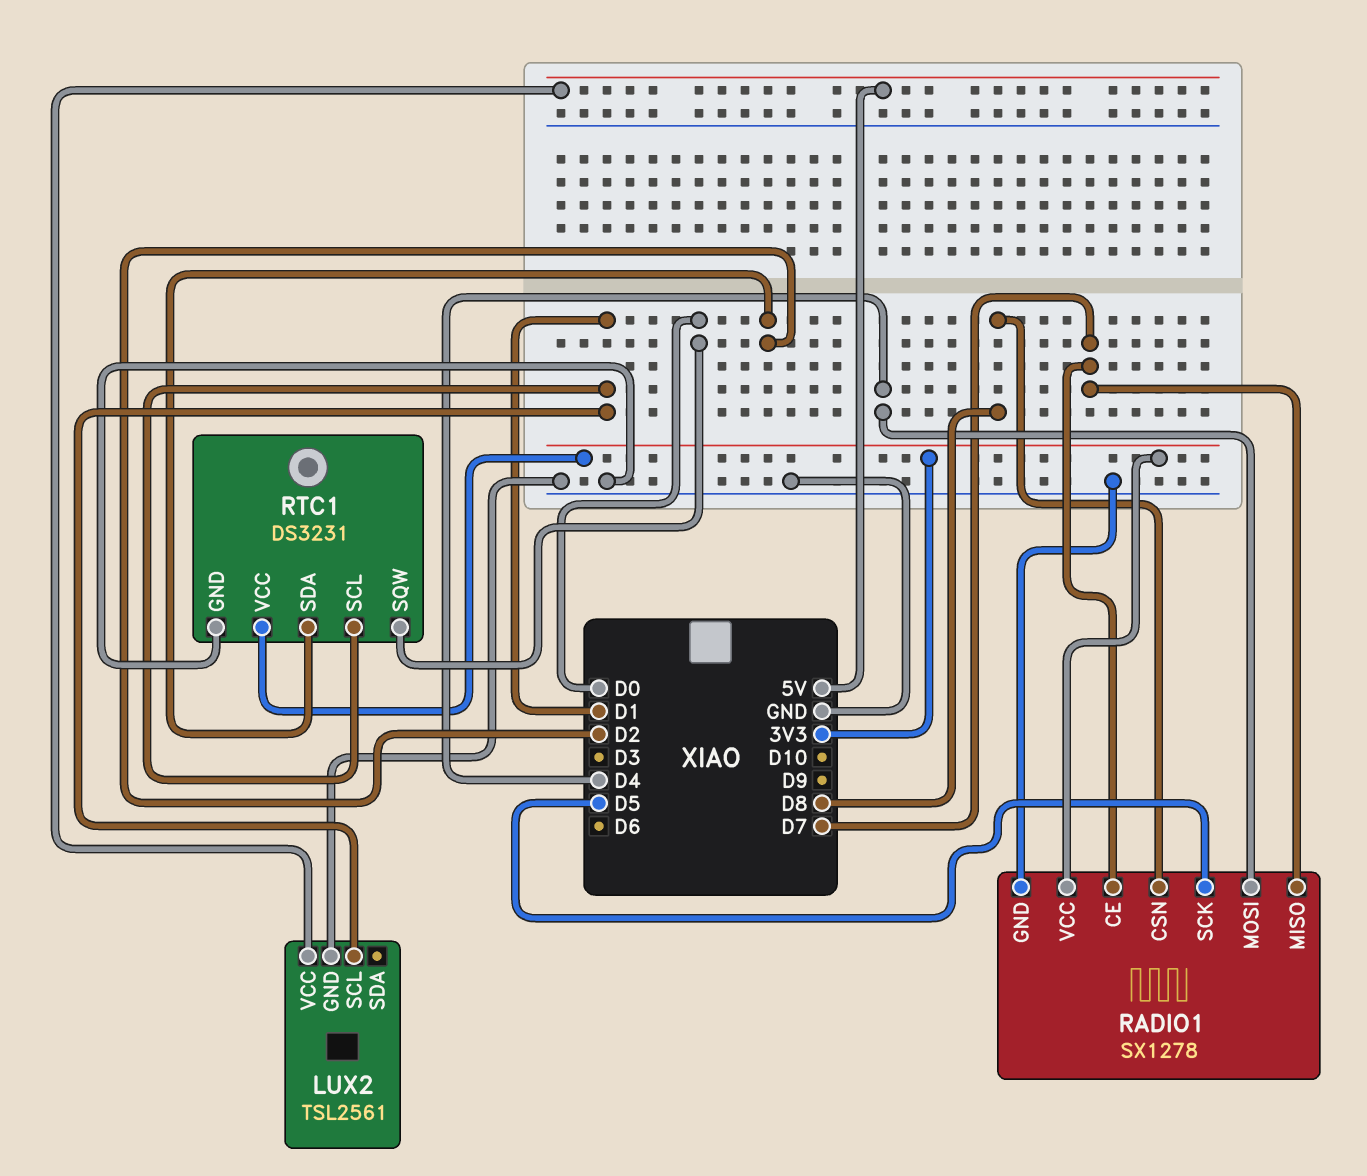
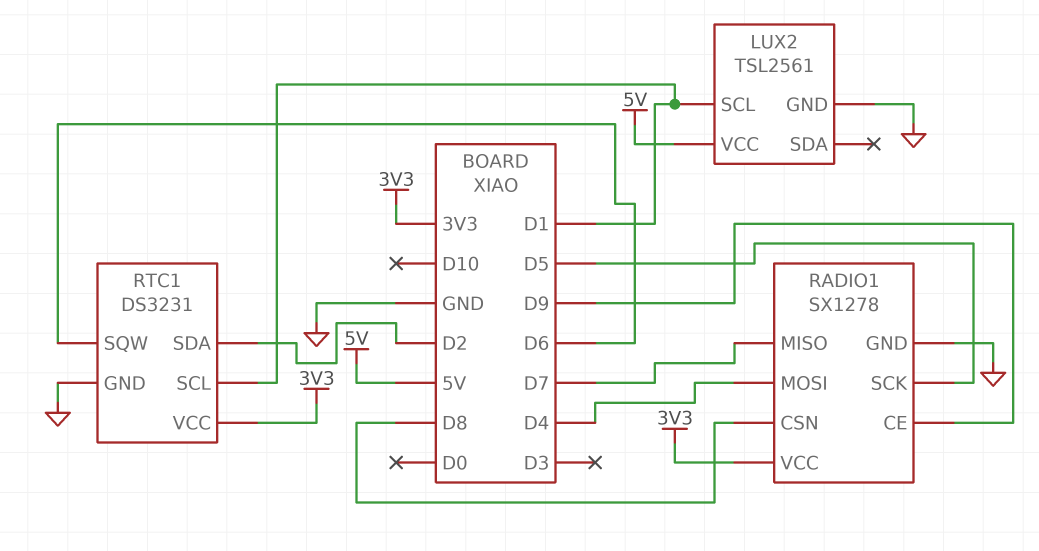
RADIO1 pin CE: D7 -> D9
RTC1 pin SQW: D0 -> D6

